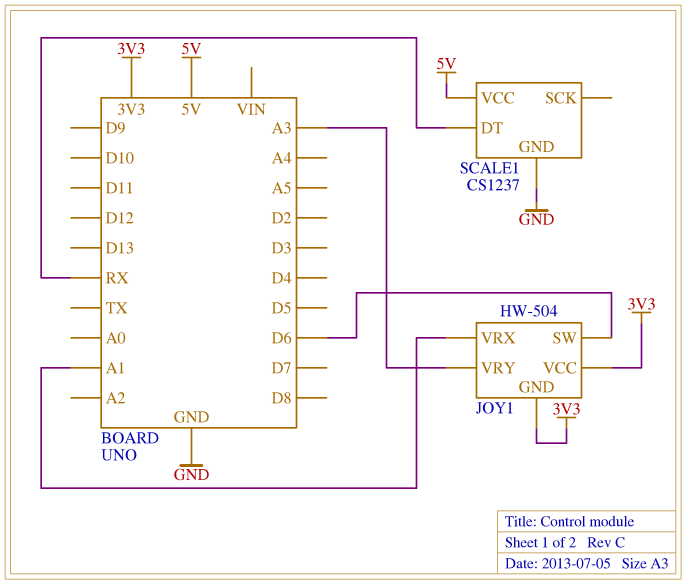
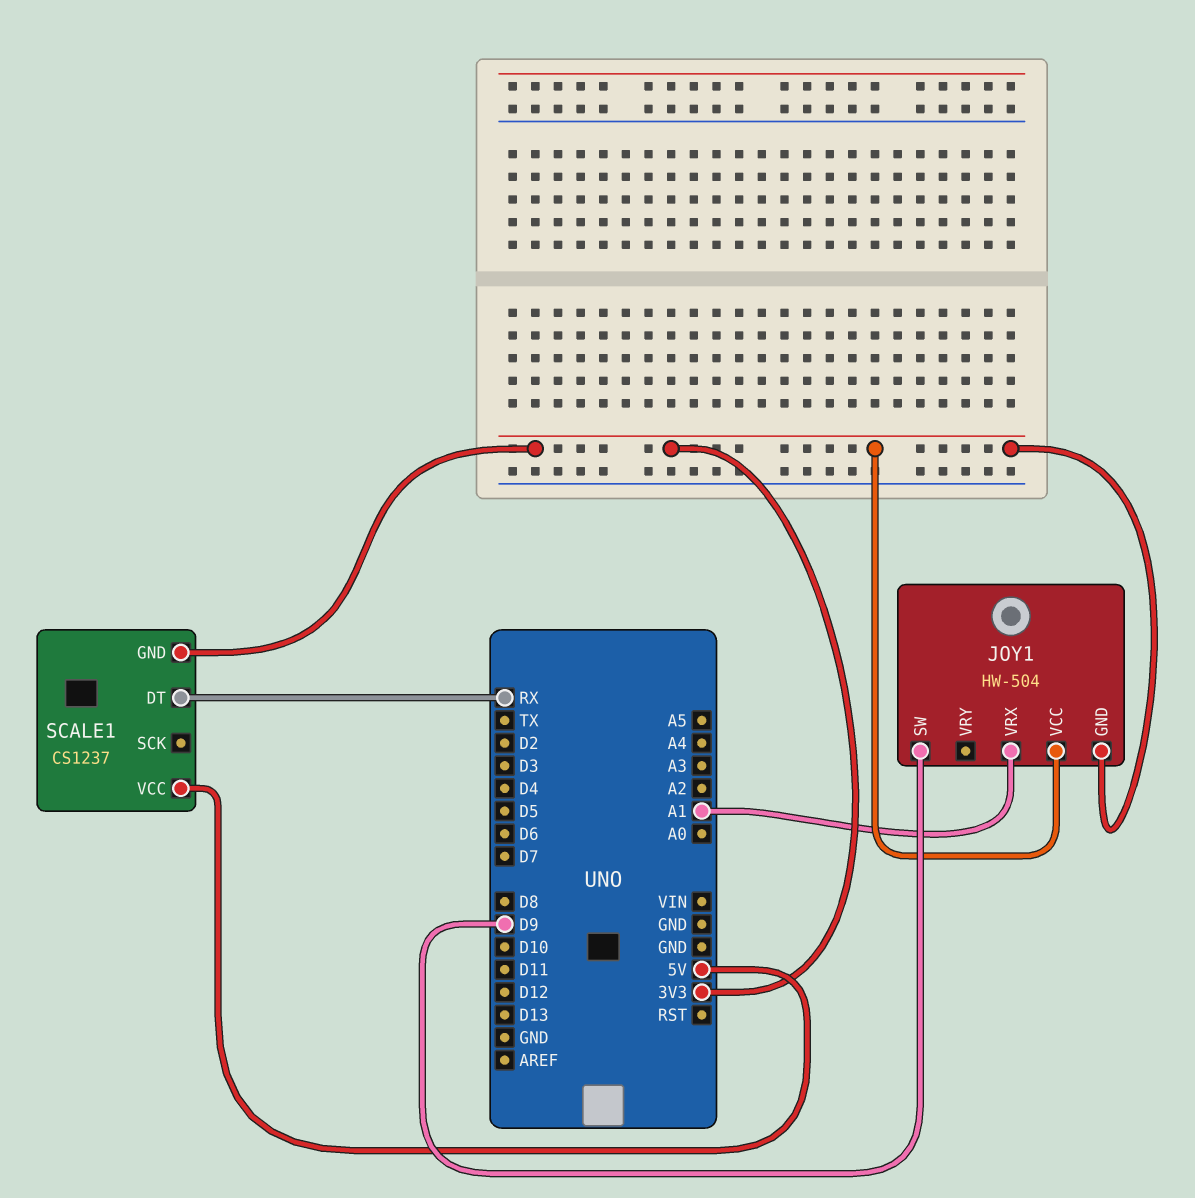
JOY1 pin SW: D6 -> D9
JOY1 pin VRY: A3 -> none
SCALE1 pin GND: GND -> 3V3

